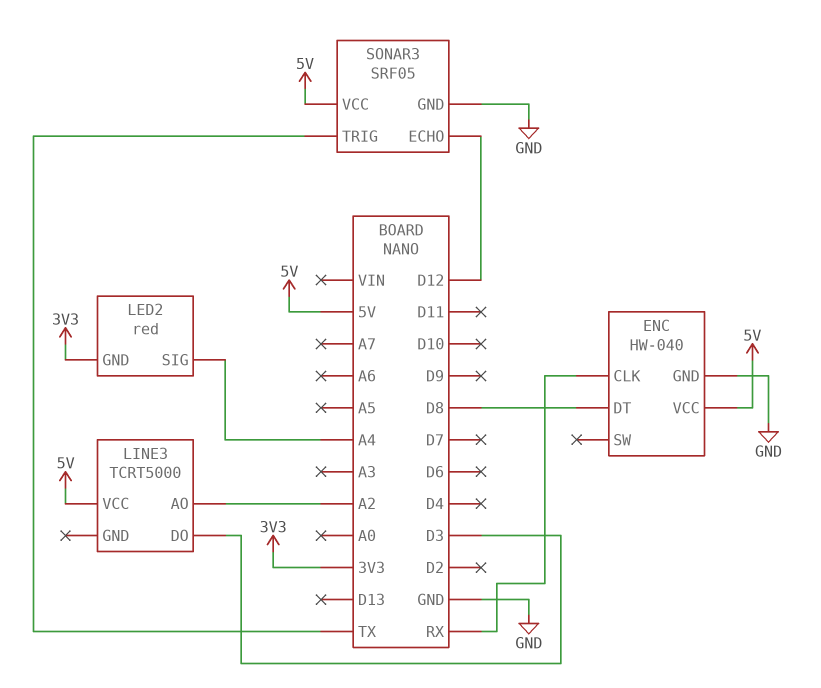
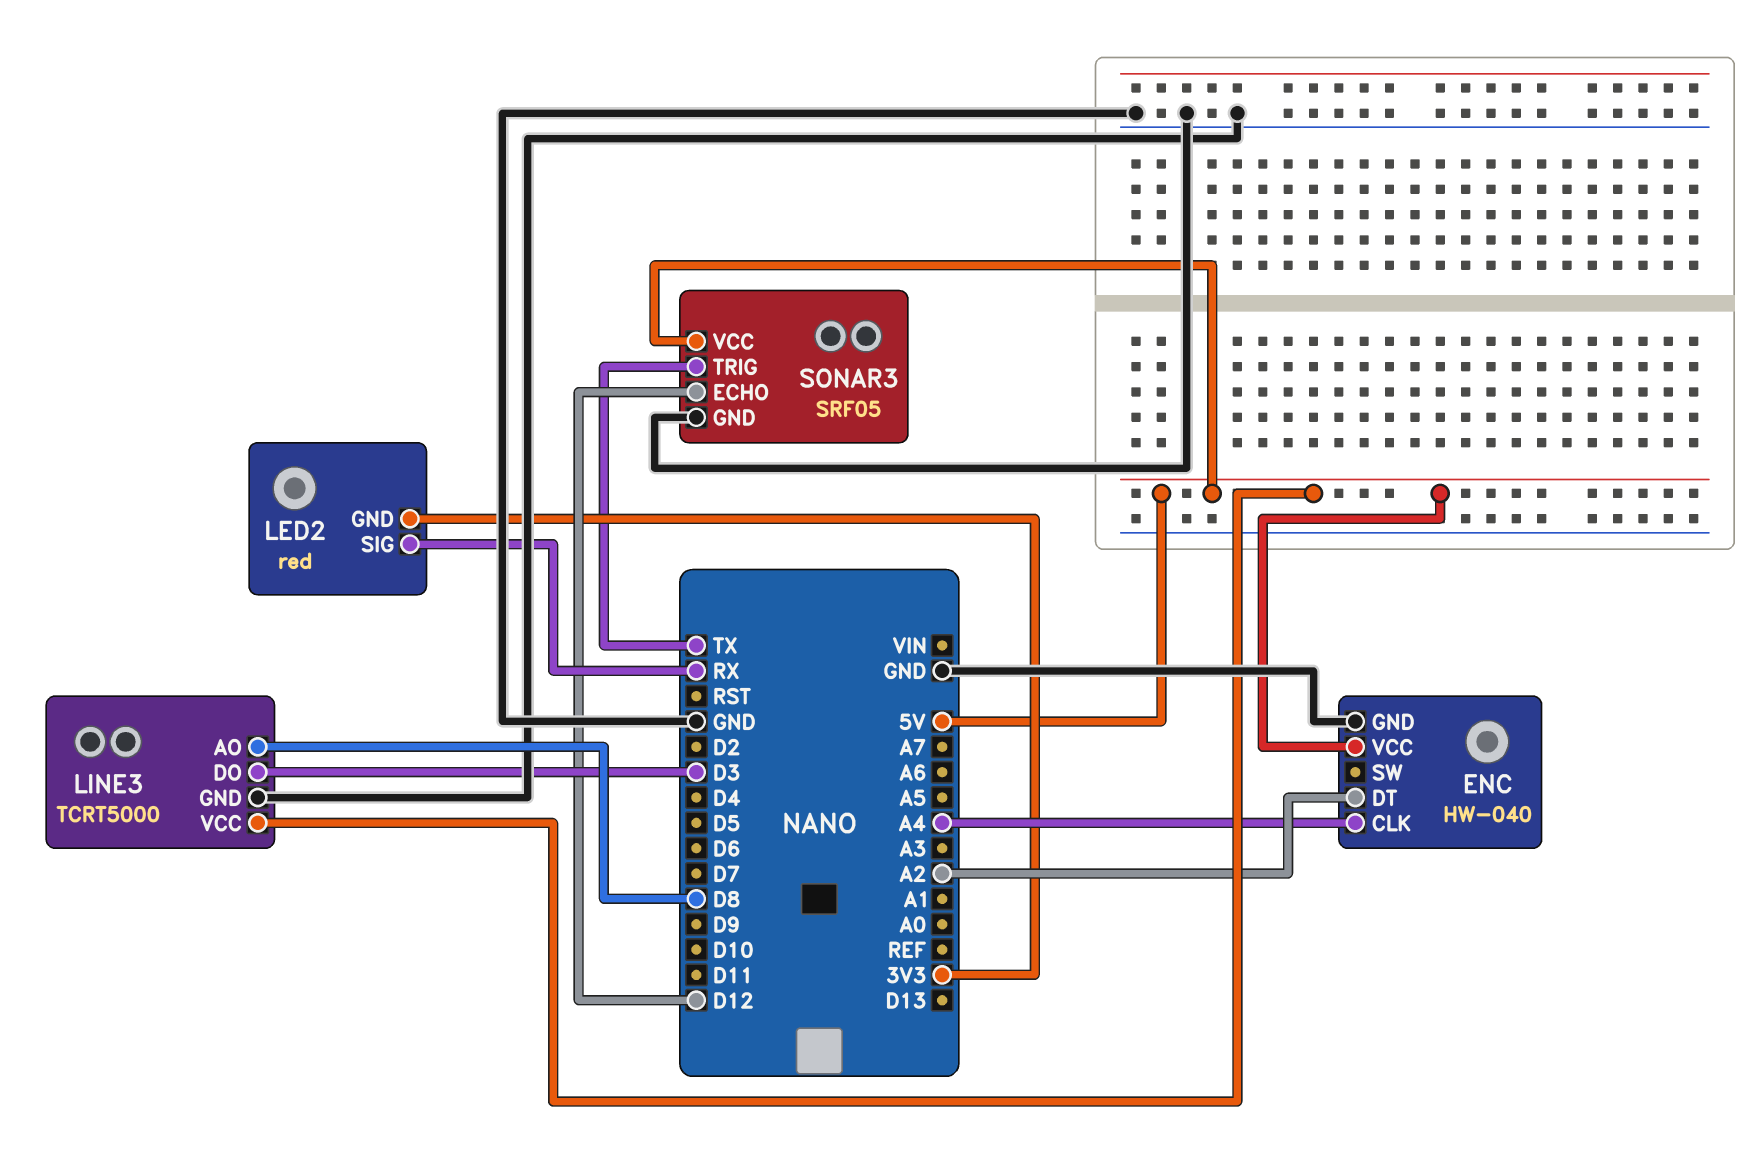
ENC pin CLK: RX -> A4
ENC pin DT: D8 -> A2
LED2 pin SIG: A4 -> RX
LINE3 pin AO: A2 -> D8
LINE3 pin GND: none -> GND

